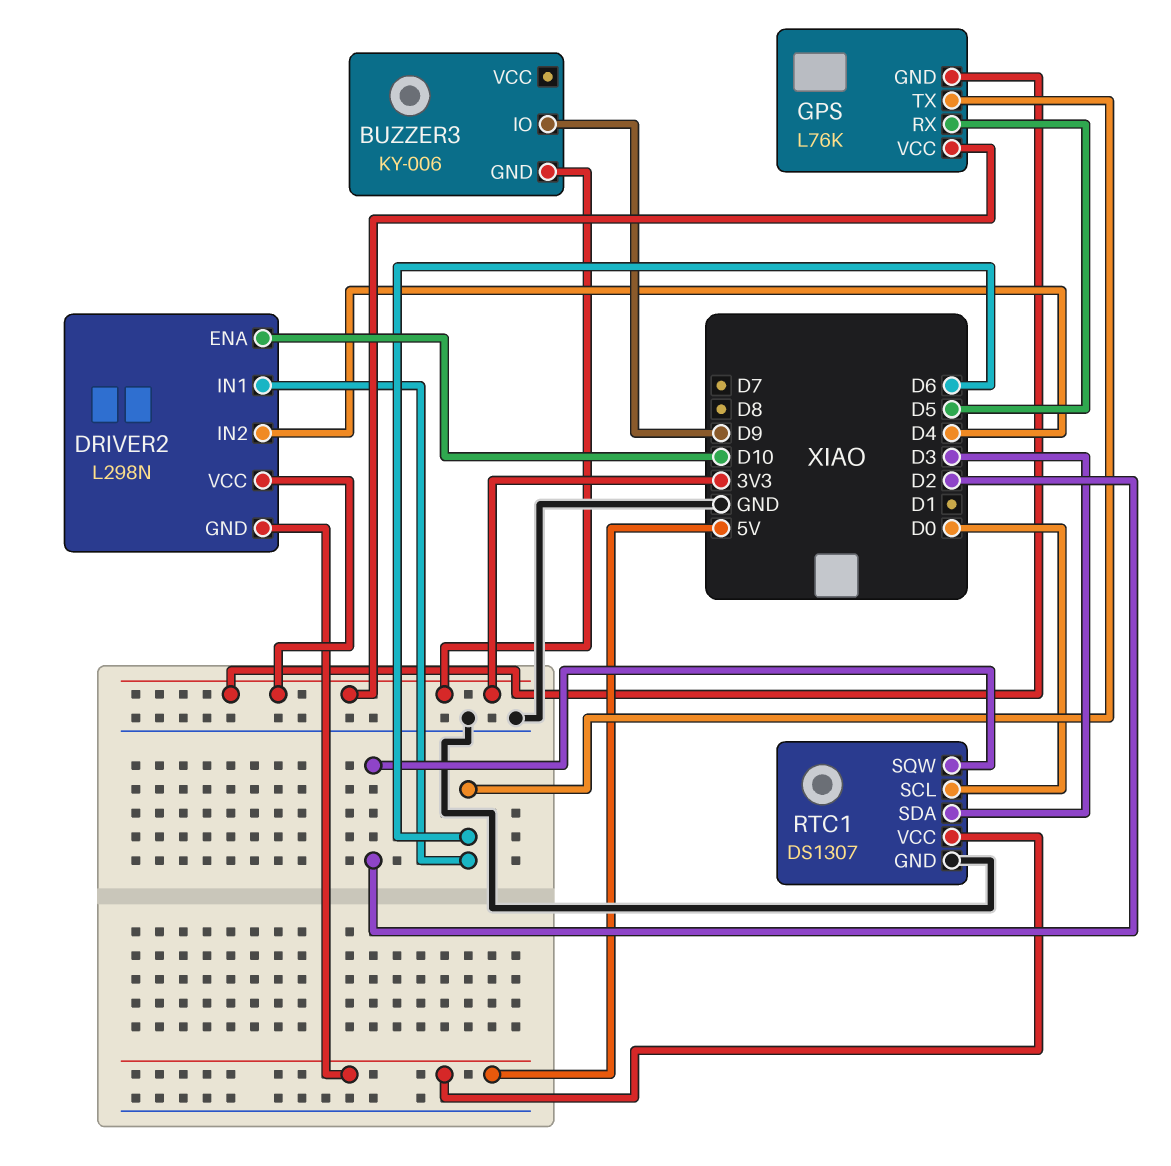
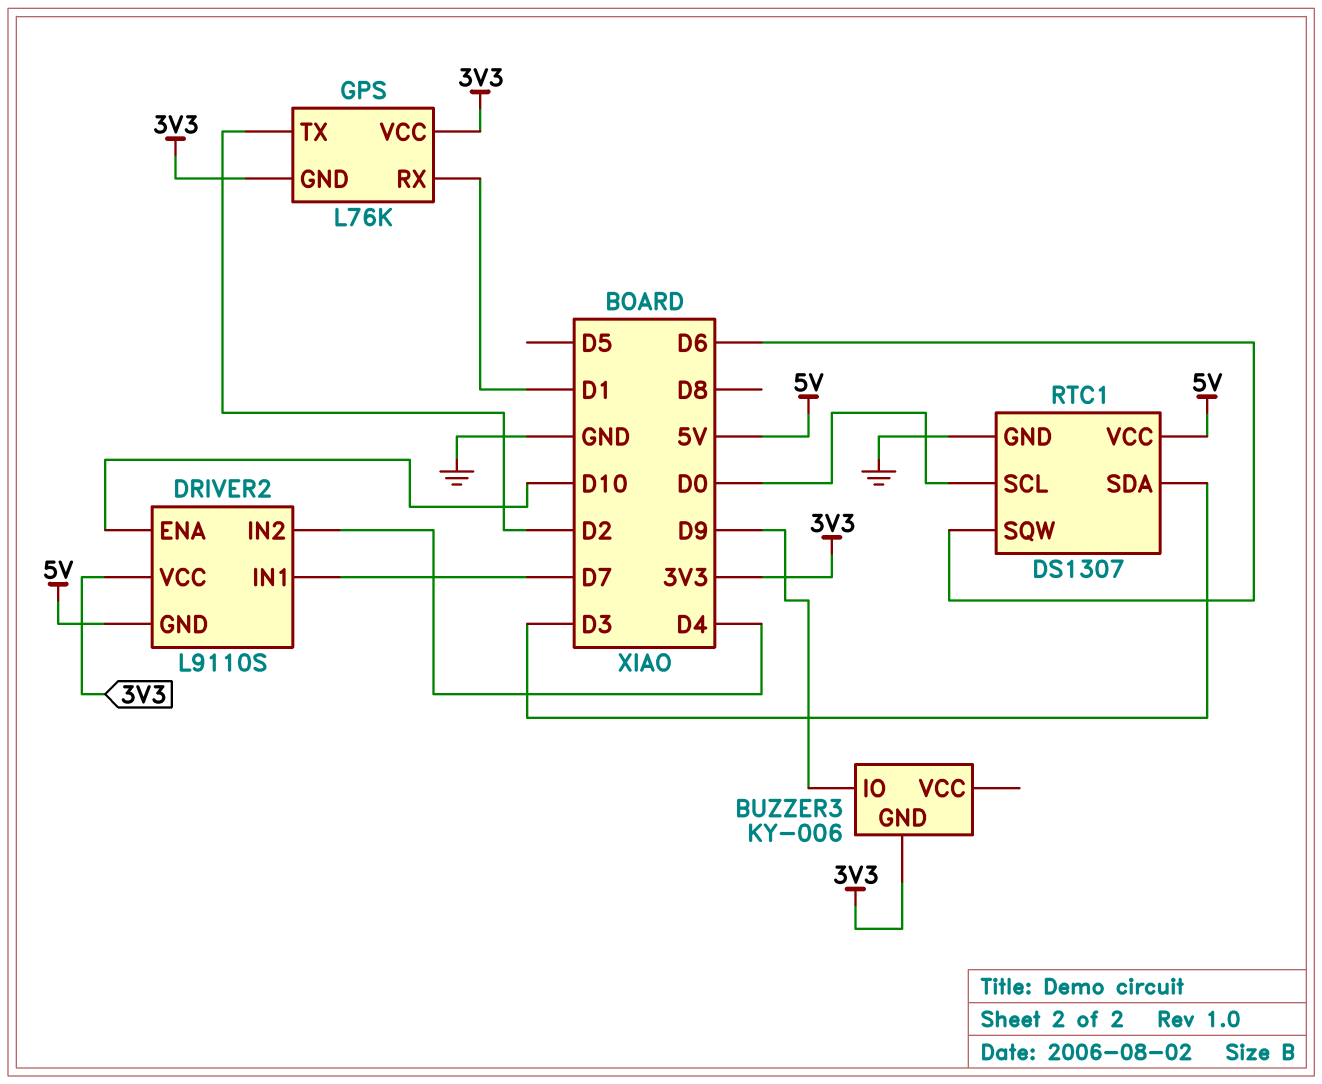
DRIVER2: L298N -> L9110S
DRIVER2 pin IN1: D6 -> D7
GPS pin RX: D5 -> D1
GPS pin TX: D6 -> D2
RTC1 pin SQW: D2 -> D6

